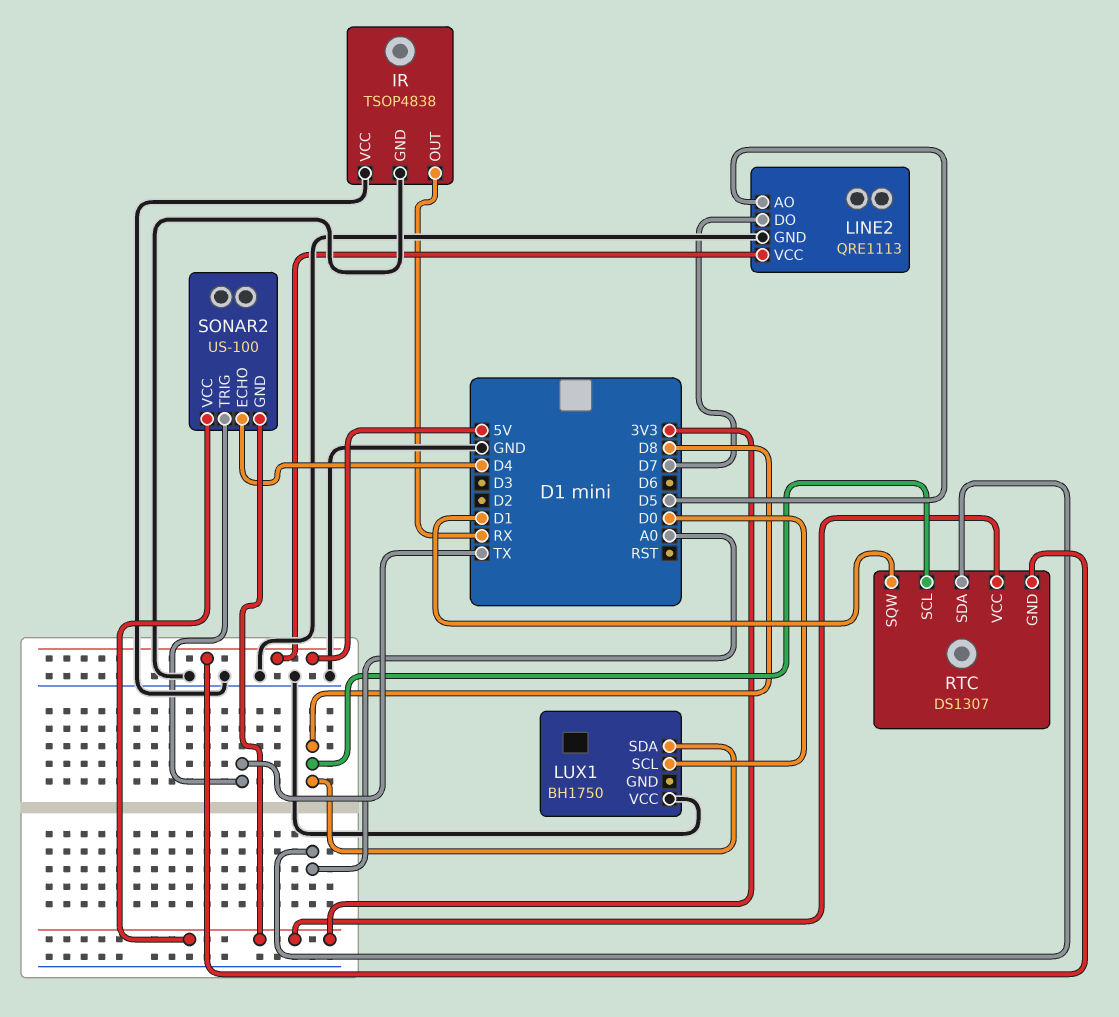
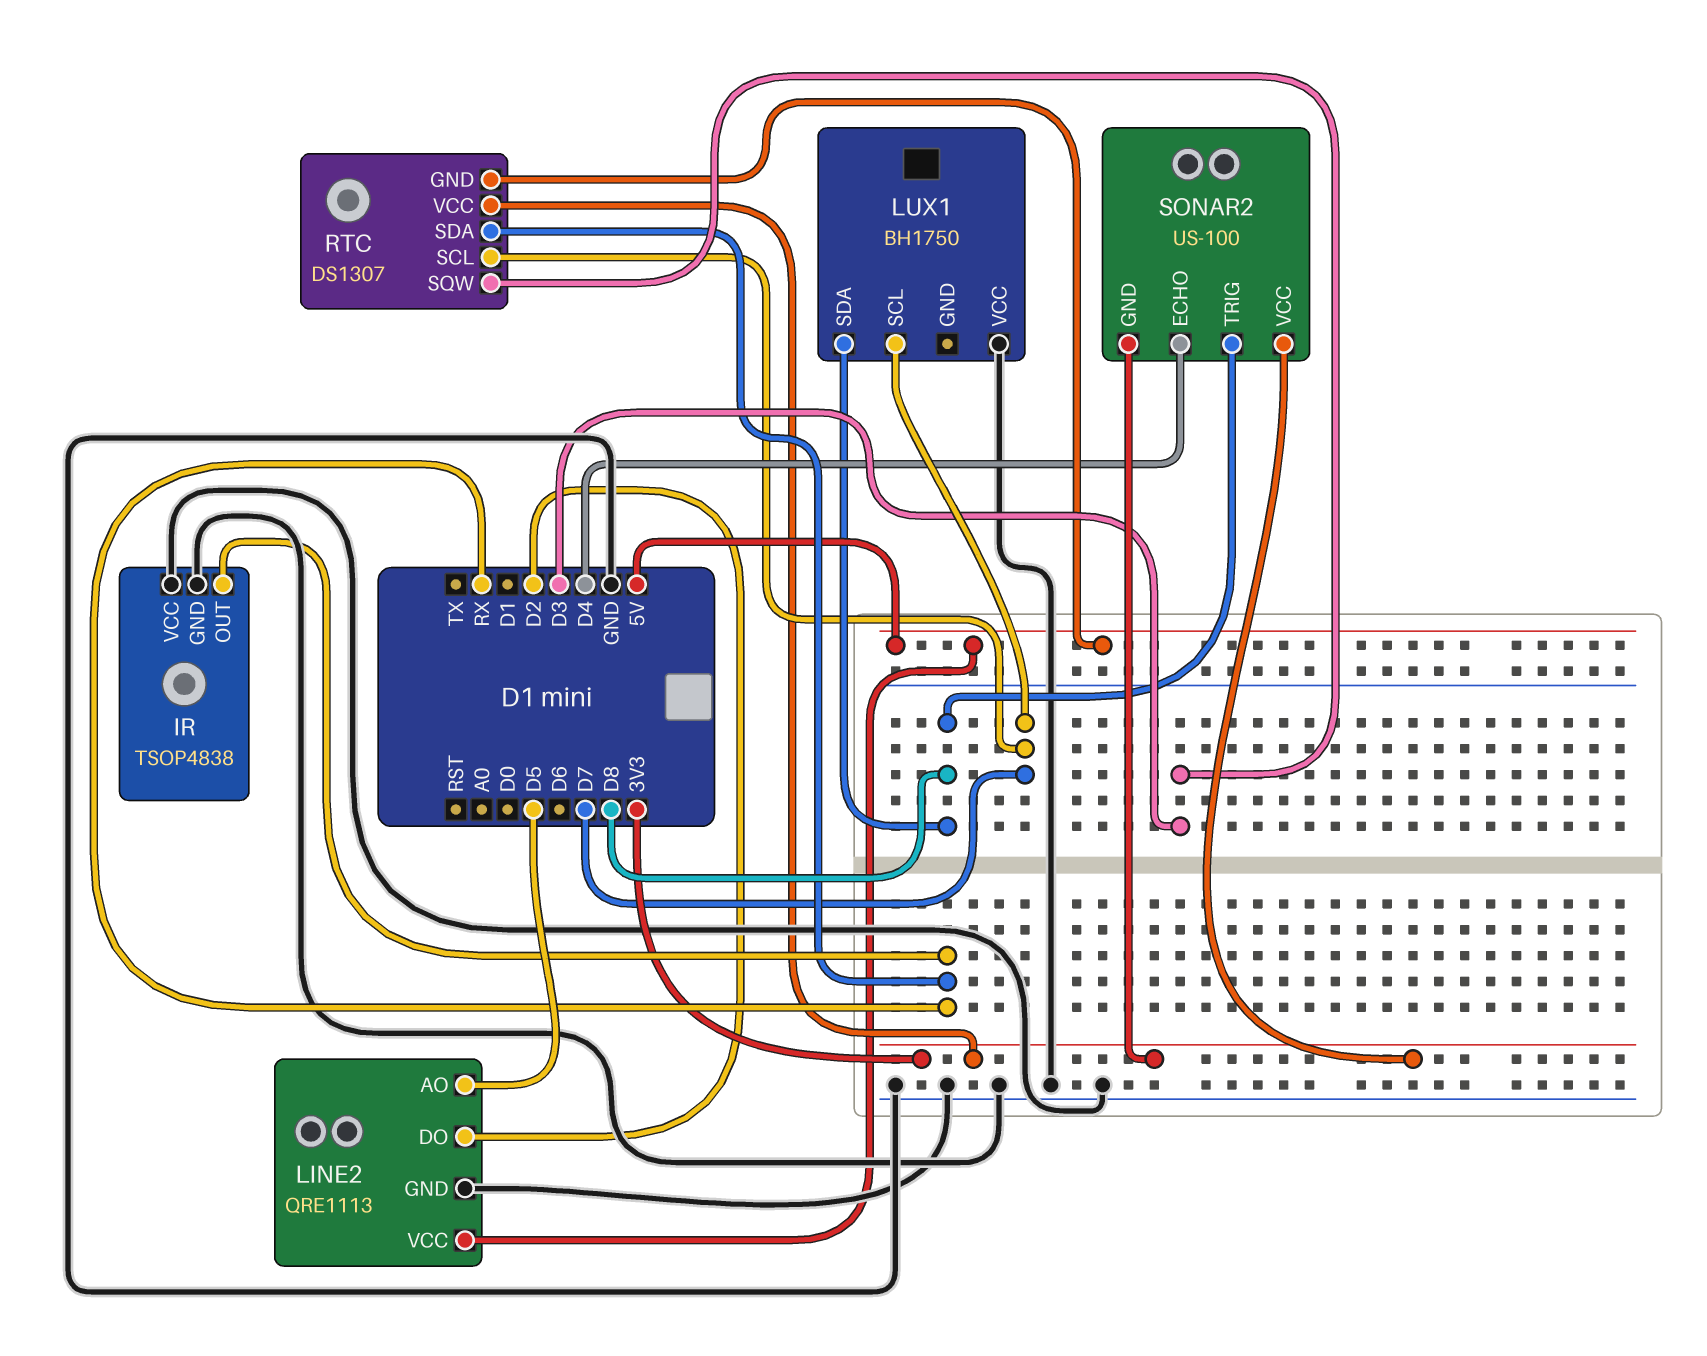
LINE2 pin DO: D7 -> D2
LUX1 pin SCL: D0 -> D7
RTC pin SCL: D8 -> D7
RTC pin SDA: A0 -> RX
RTC pin SQW: D1 -> D3
SONAR2 pin TRIG: TX -> D8

